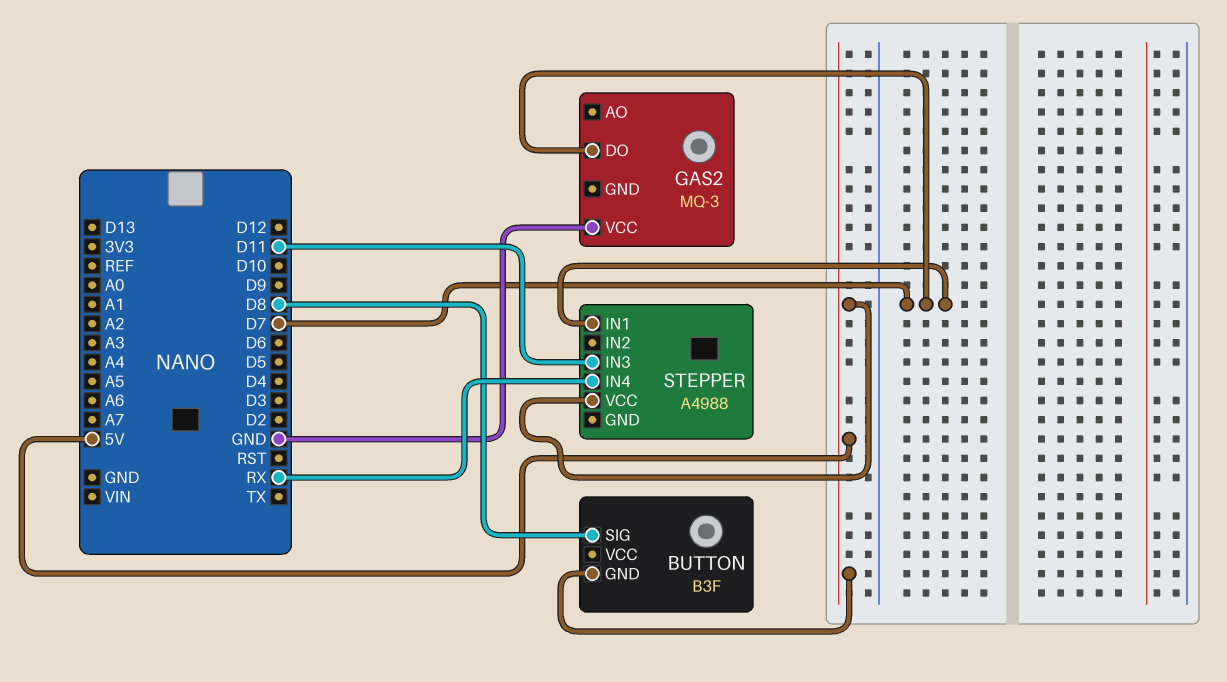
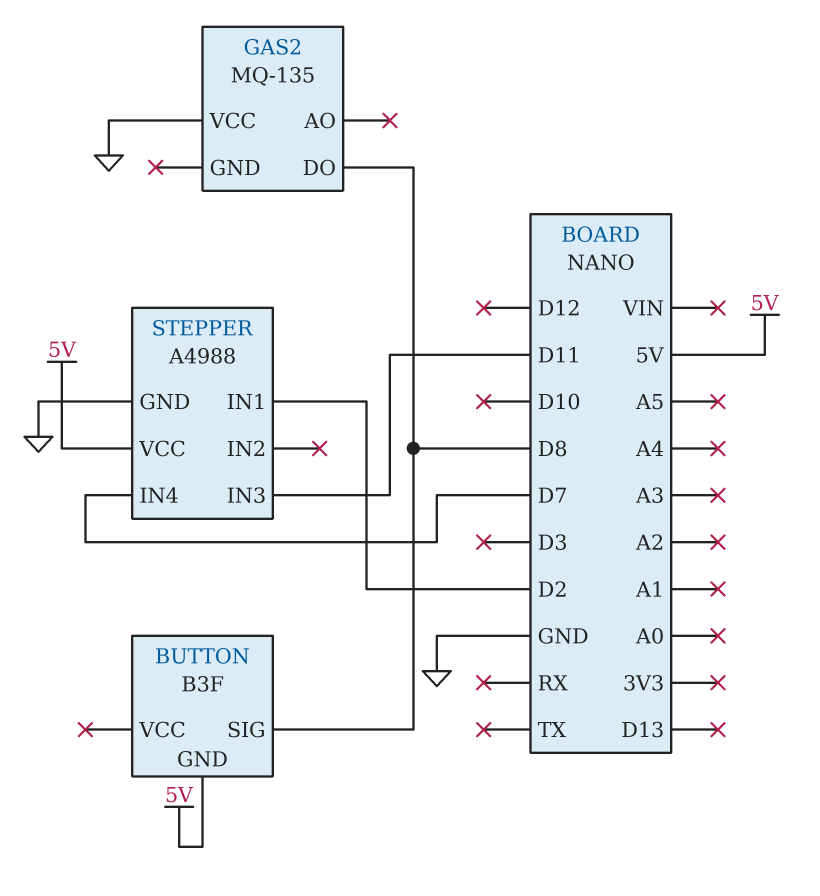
GAS2: MQ-3 -> MQ-135
GAS2 pin DO: D7 -> D8
STEPPER pin GND: none -> GND
STEPPER pin IN1: D7 -> D2
STEPPER pin IN4: RX -> D7

